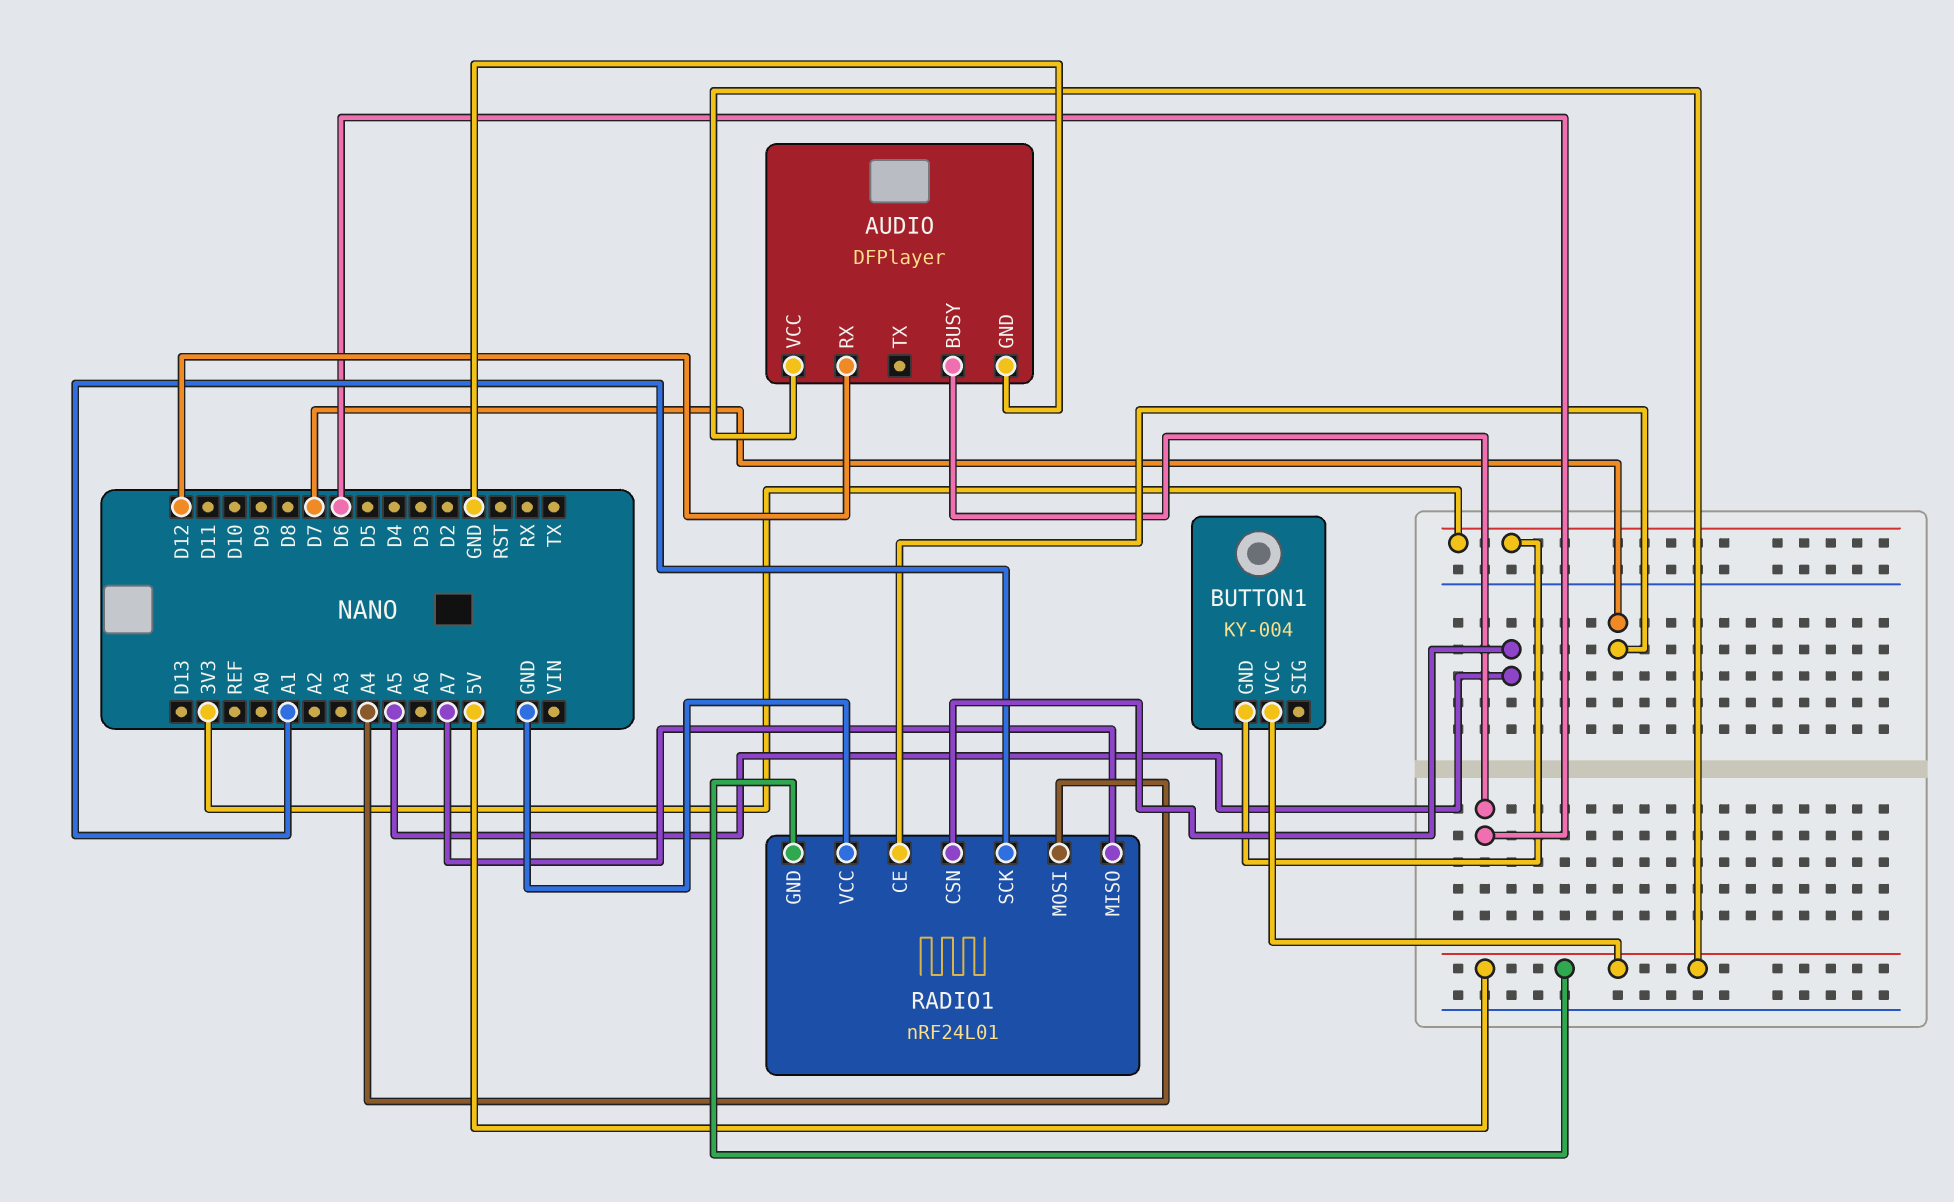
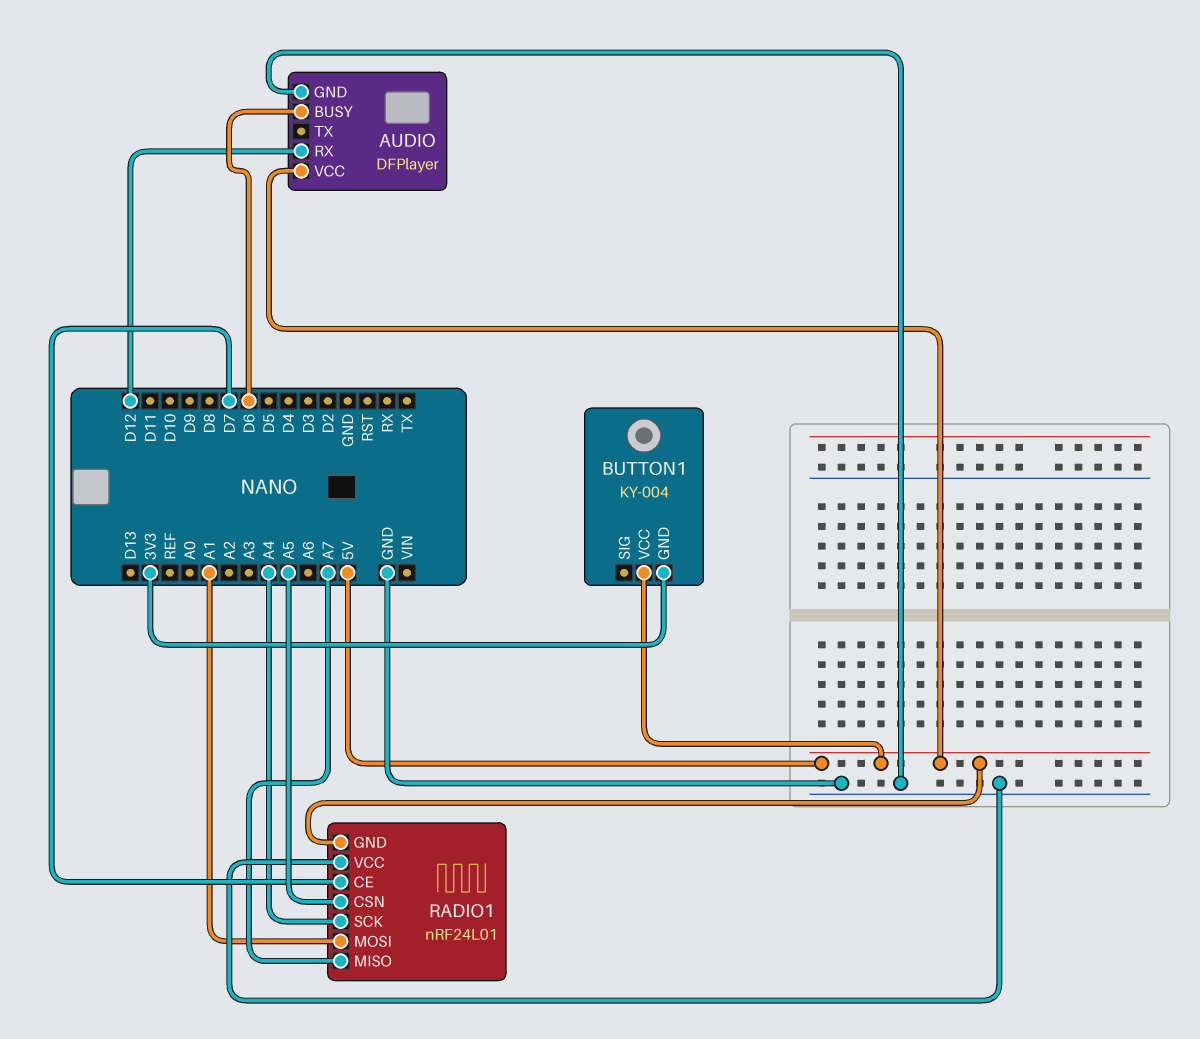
RADIO1 pin MOSI: A4 -> A1
RADIO1 pin SCK: A1 -> A4

